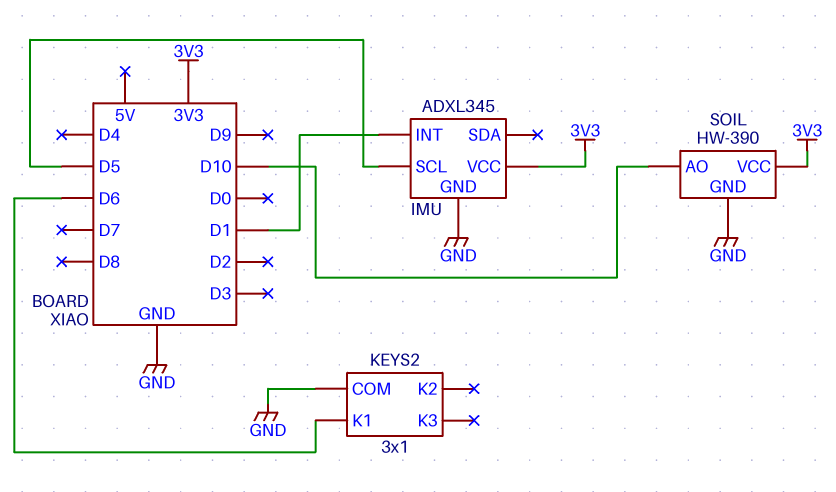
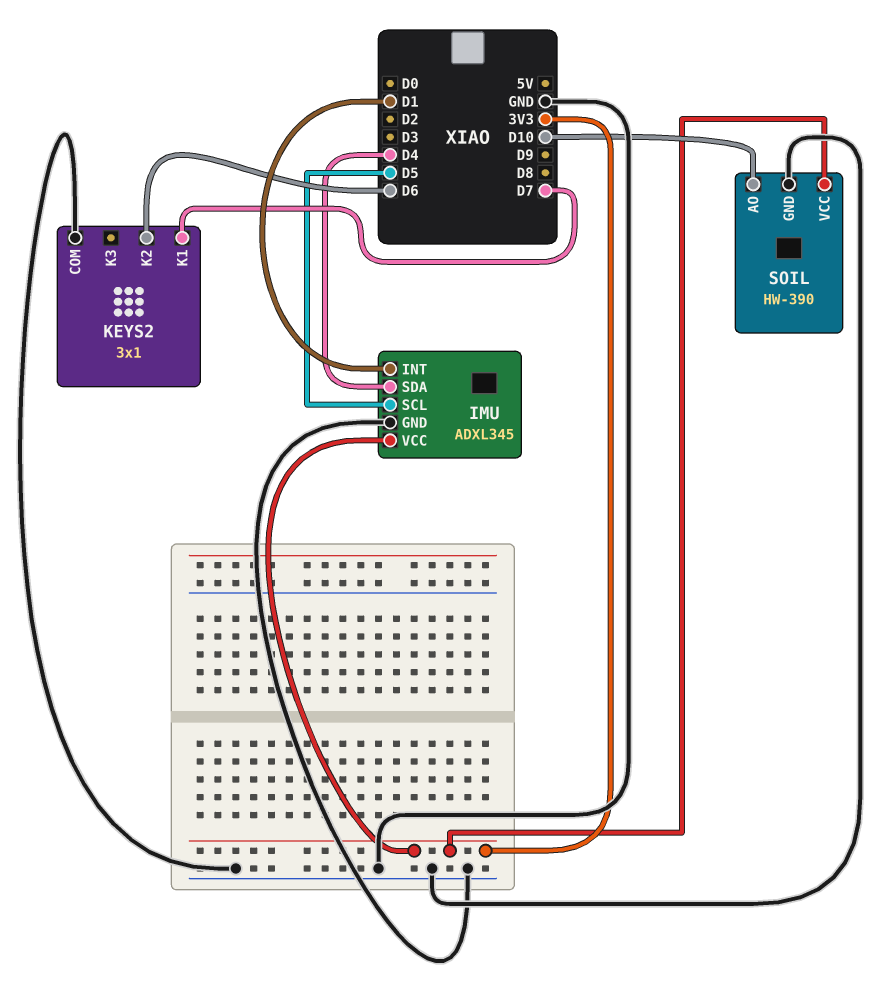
IMU pin SDA: none -> D4
KEYS2 pin K1: D6 -> D7
KEYS2 pin K2: none -> D6

